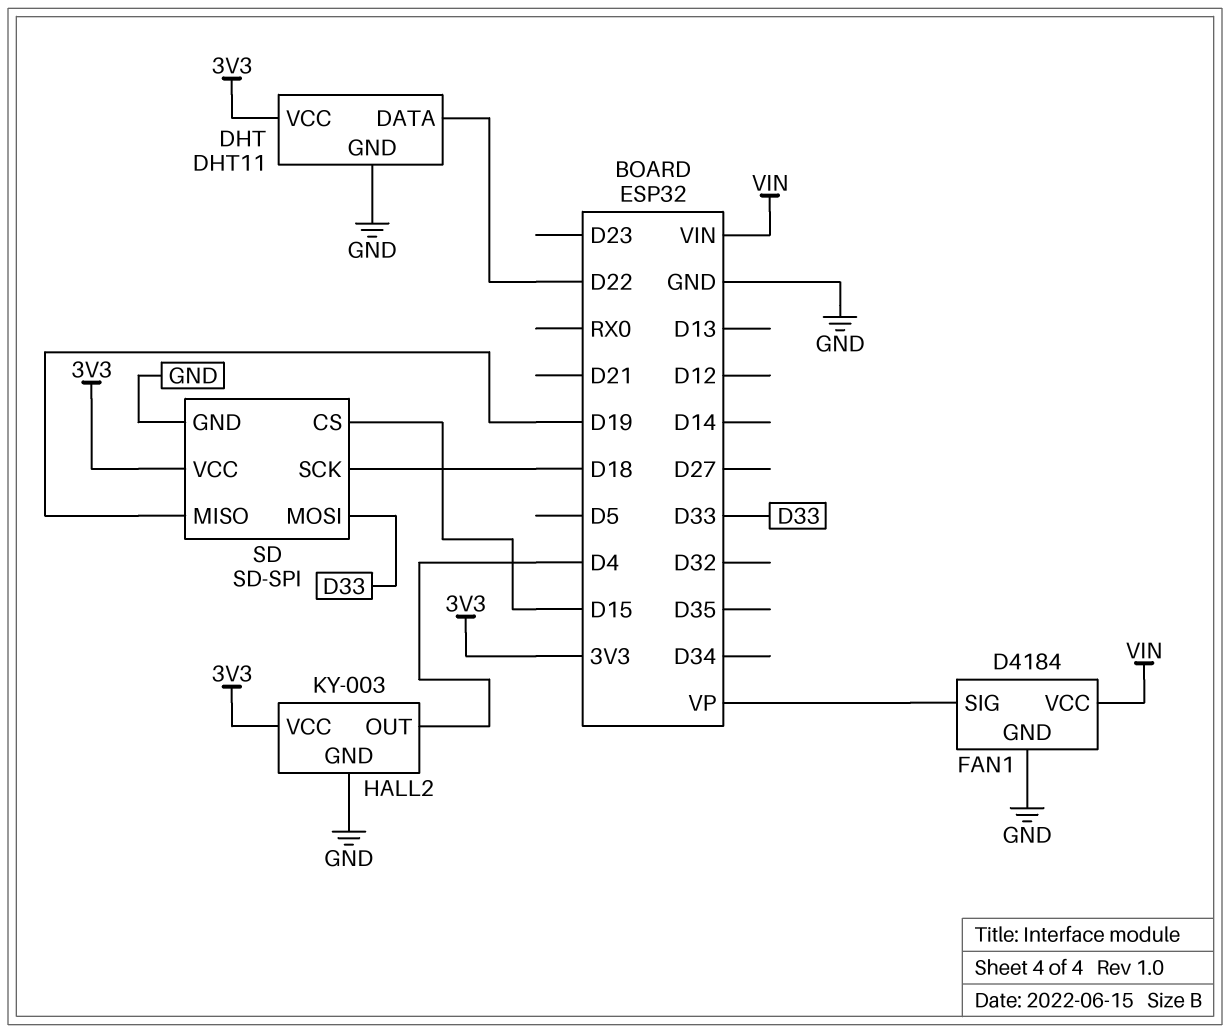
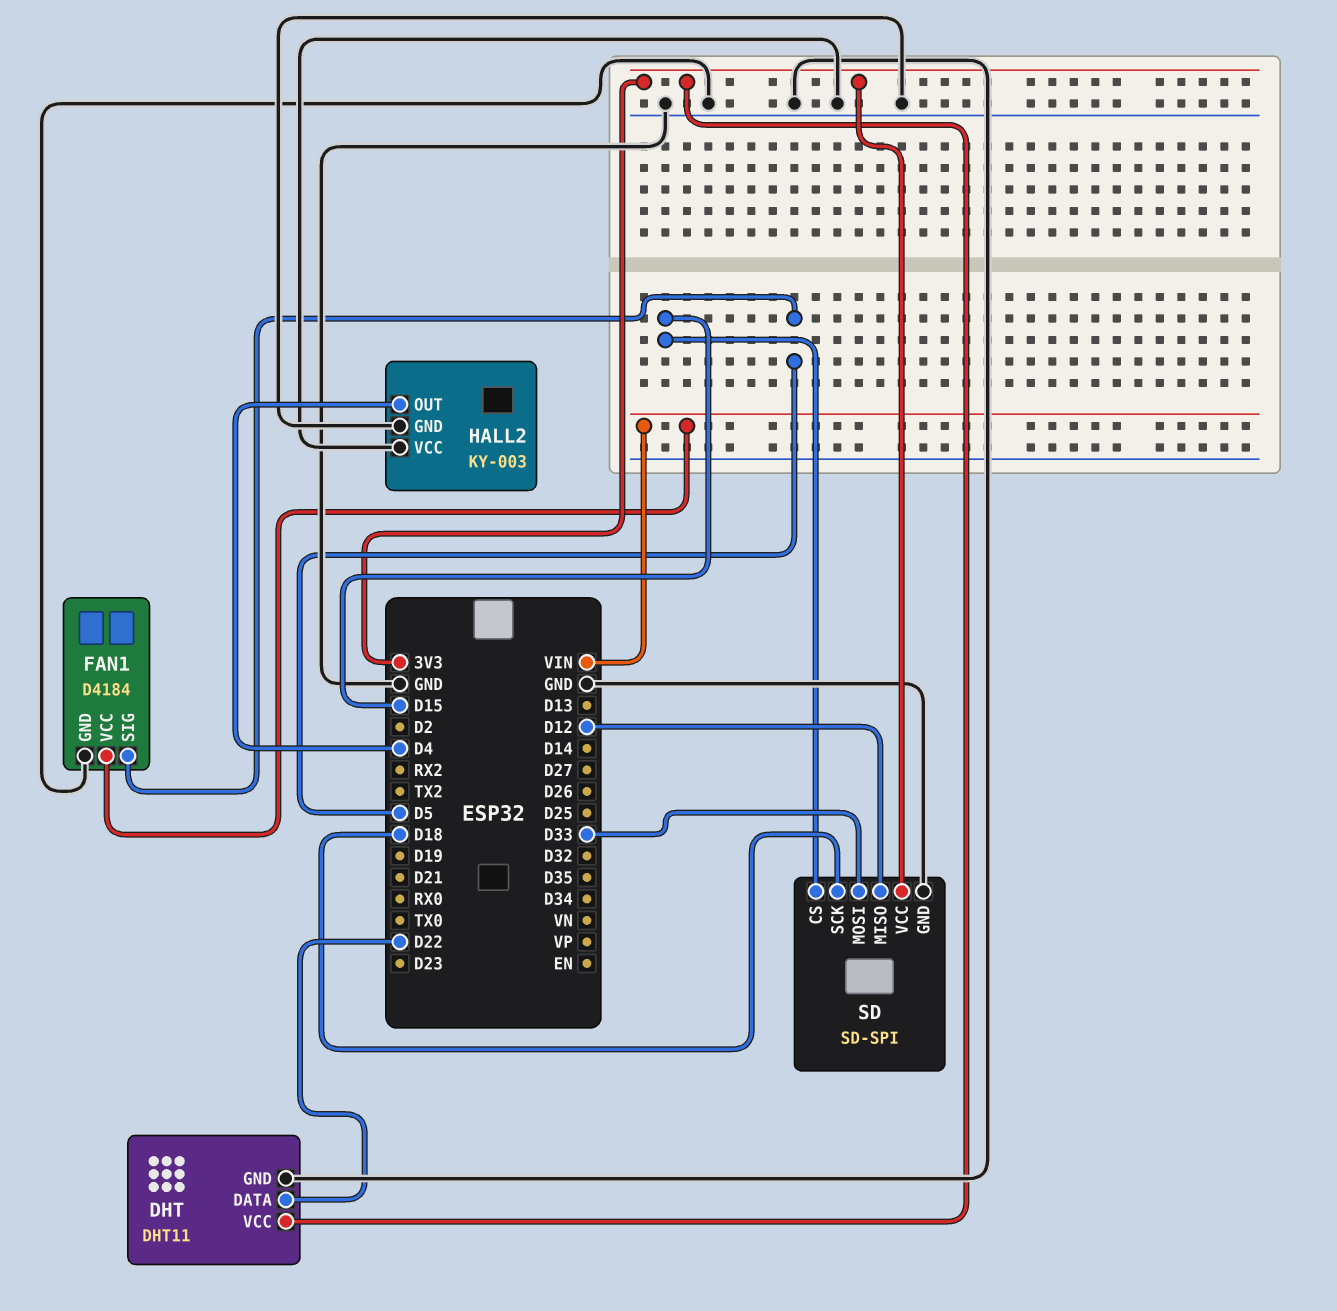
FAN1 pin SIG: VP -> D5
HALL2 pin VCC: 3V3 -> GND
SD pin MISO: D19 -> D12

